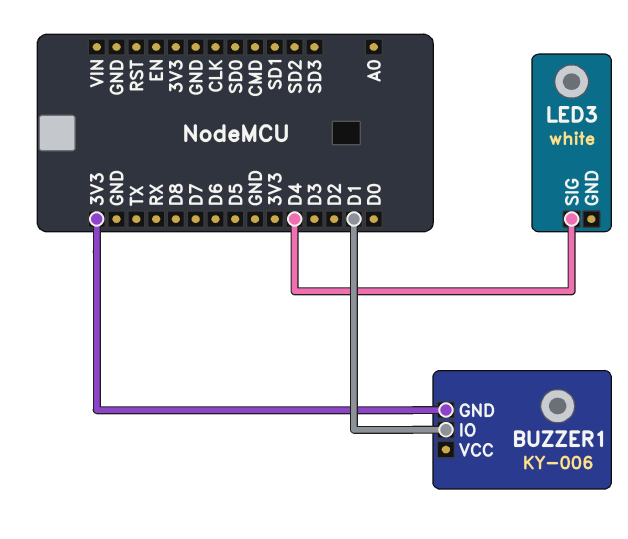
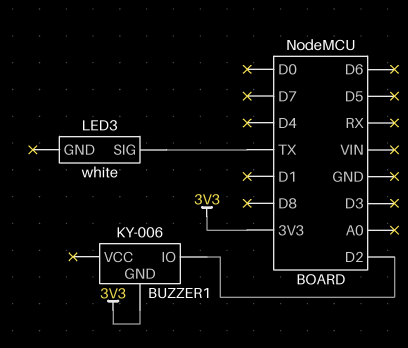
BUZZER1 pin IO: D1 -> D2
LED3 pin SIG: D4 -> TX

